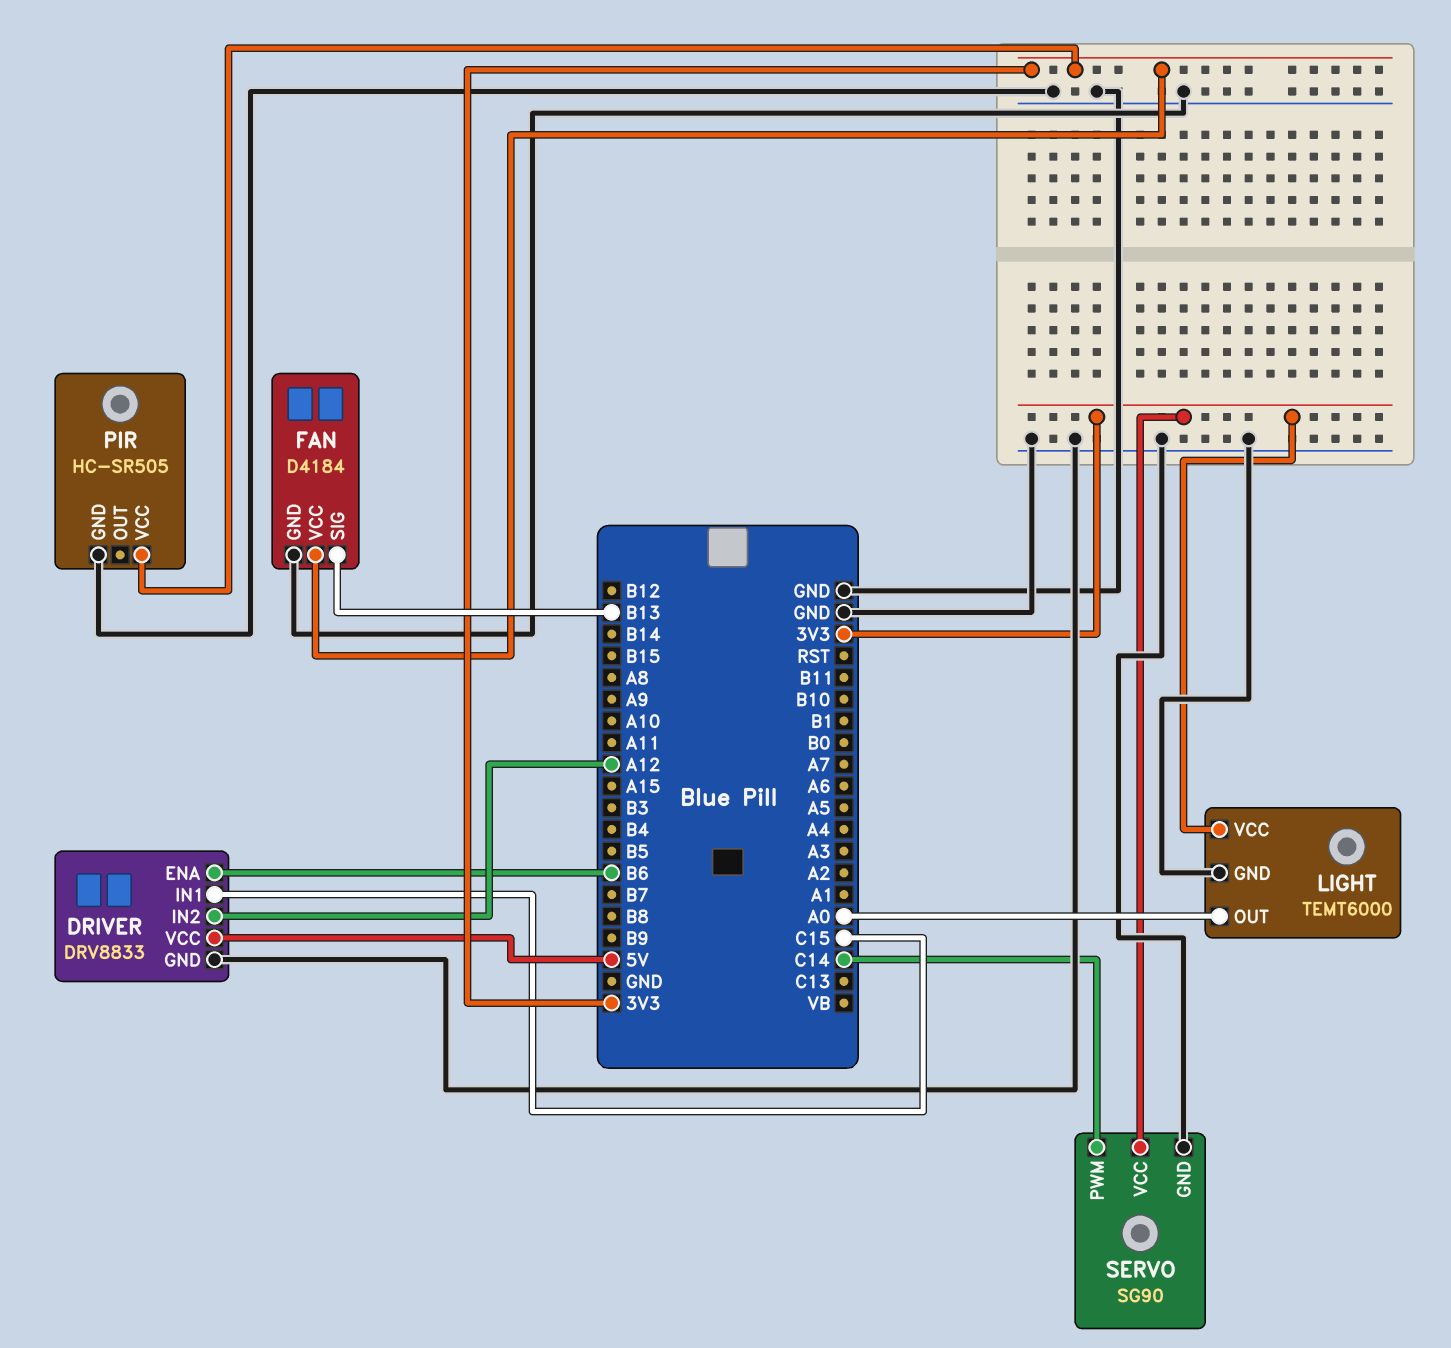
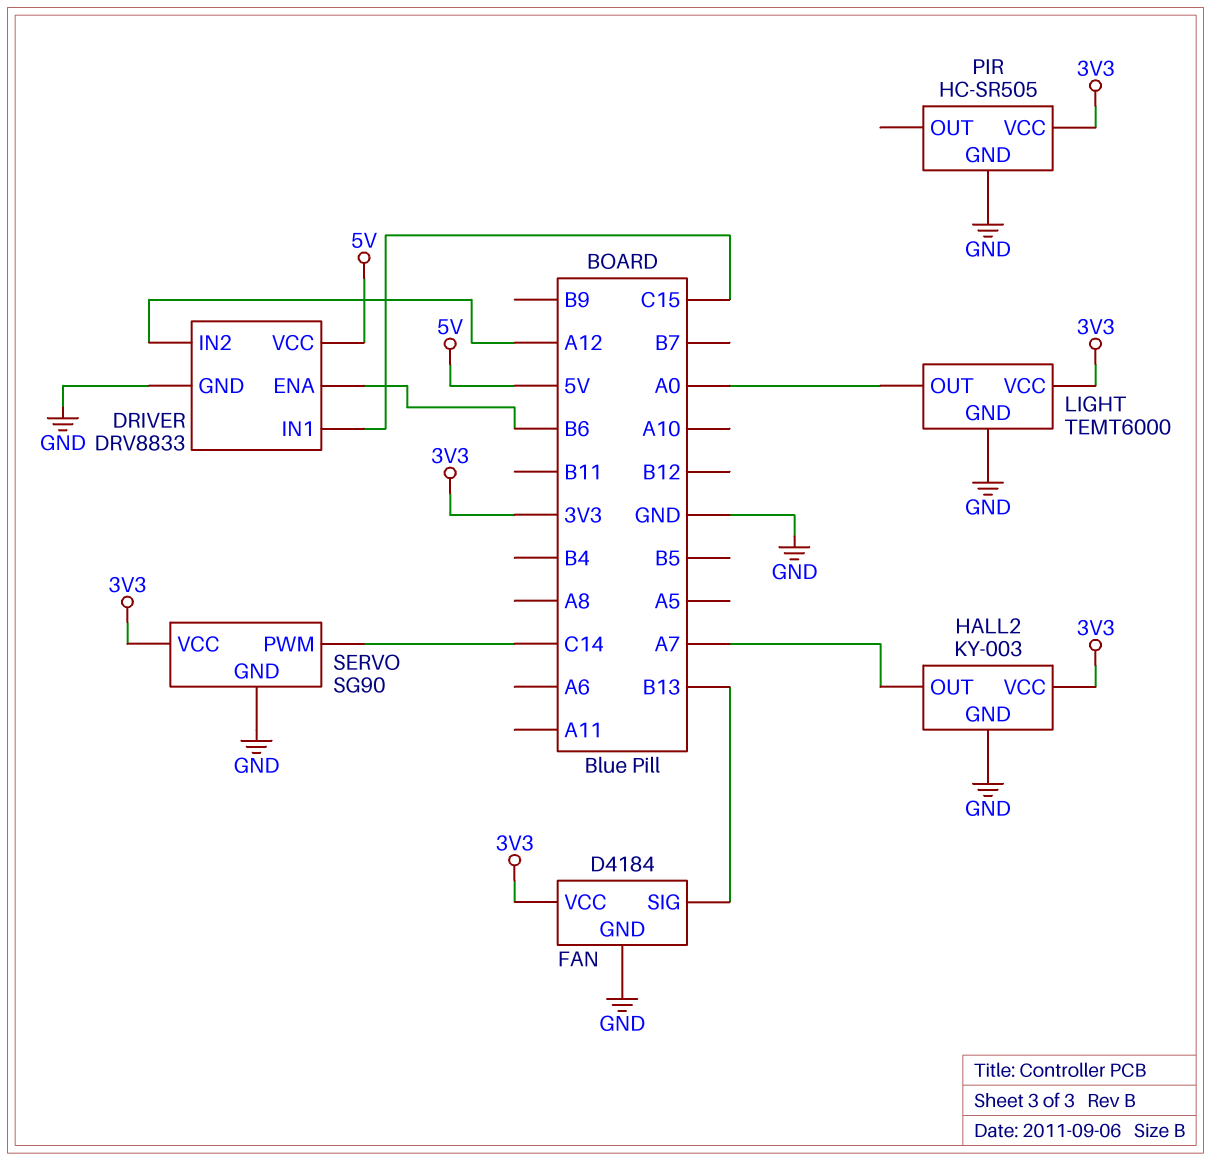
HALL2: none -> KY-003
HALL2 pin GND: none -> GND
HALL2 pin OUT: none -> A7
HALL2 pin VCC: none -> 3V3

